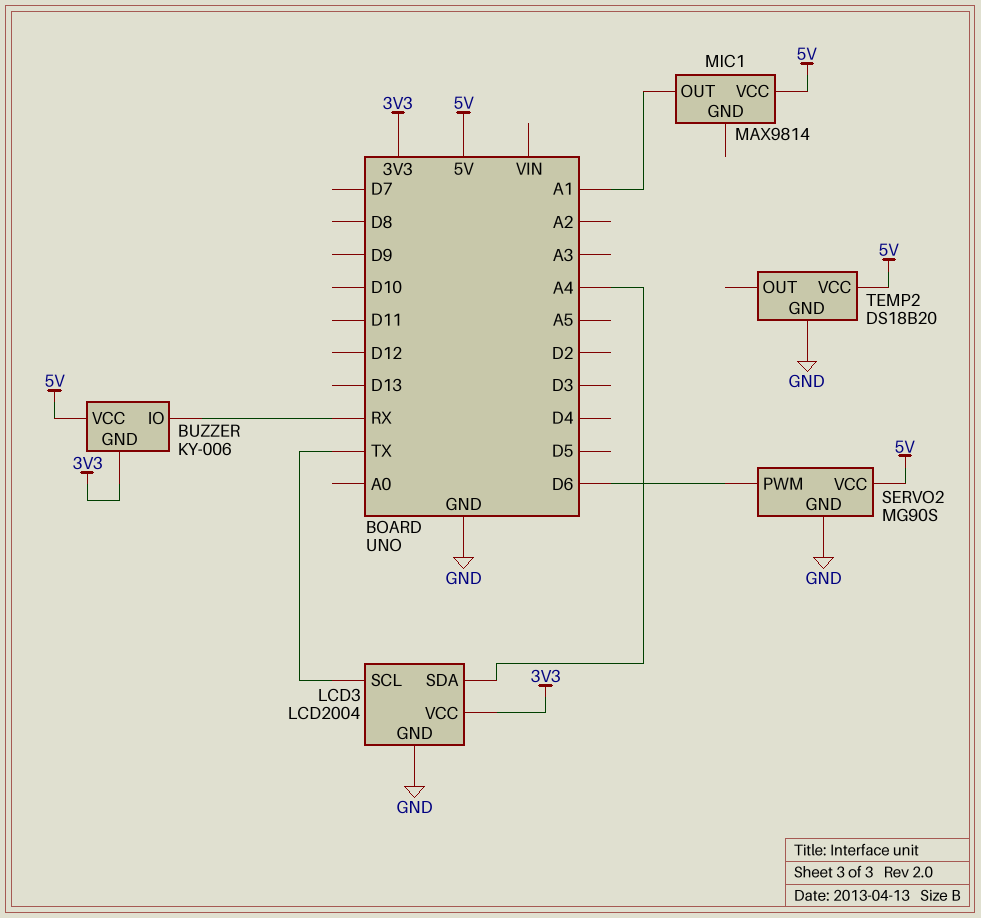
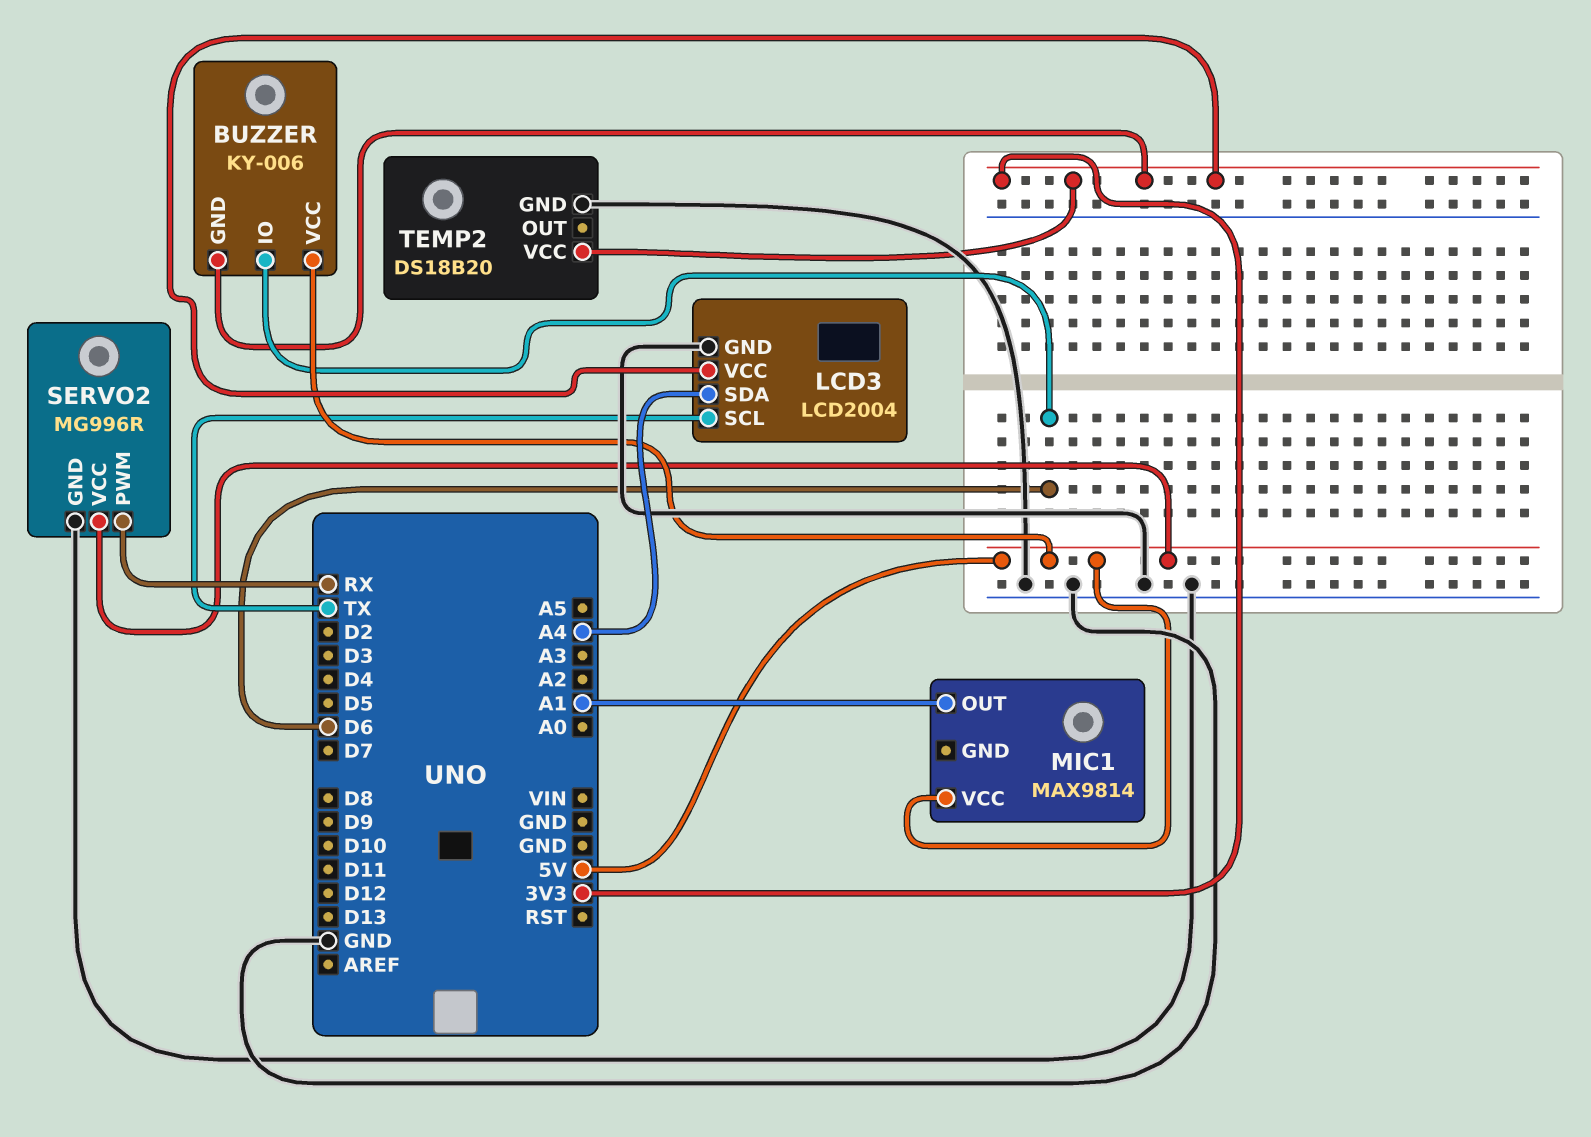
BUZZER pin IO: RX -> D6
SERVO2: MG90S -> MG996R
SERVO2 pin PWM: D6 -> RX
TEMP2 pin VCC: 5V -> 3V3

